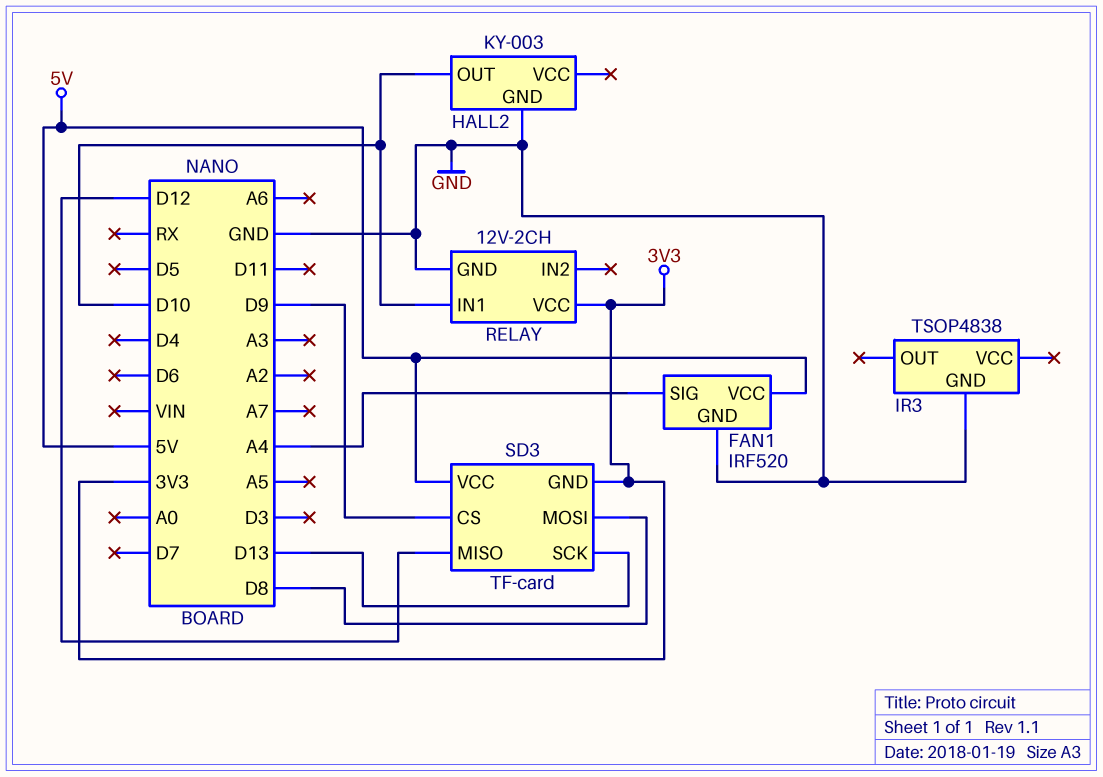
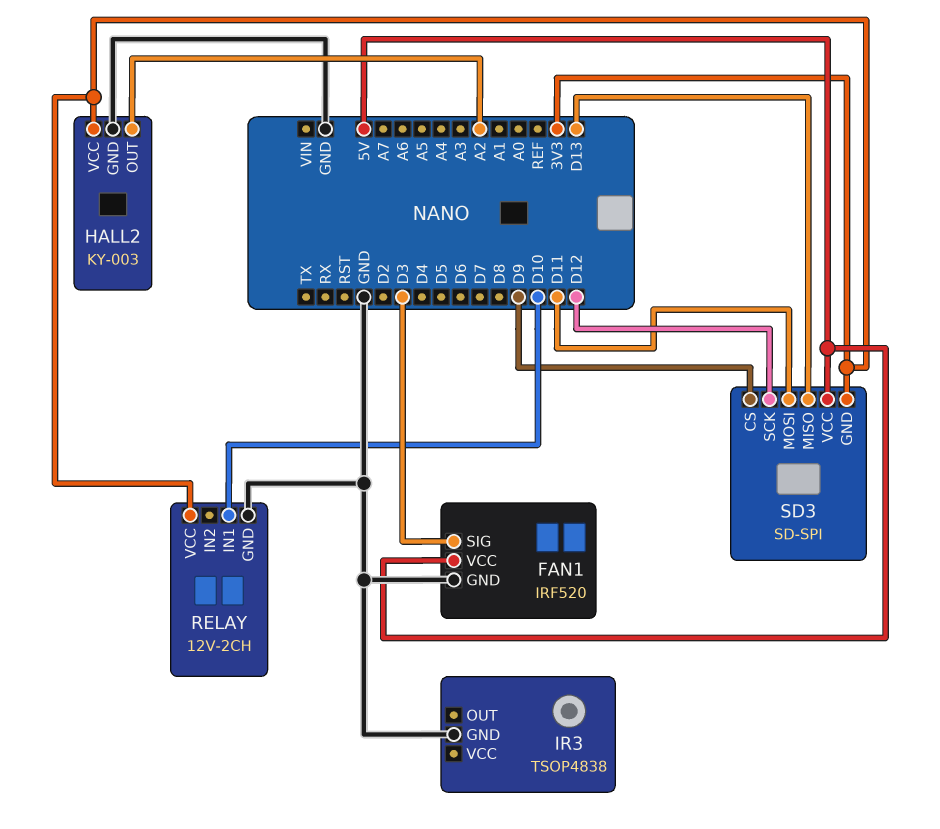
FAN1 pin SIG: A4 -> D3
HALL2 pin OUT: D10 -> A2
HALL2 pin VCC: none -> 3V3
SD3: TF-card -> SD-SPI
SD3 pin MISO: D12 -> D13
SD3 pin MOSI: D8 -> D11
SD3 pin SCK: D13 -> D12

